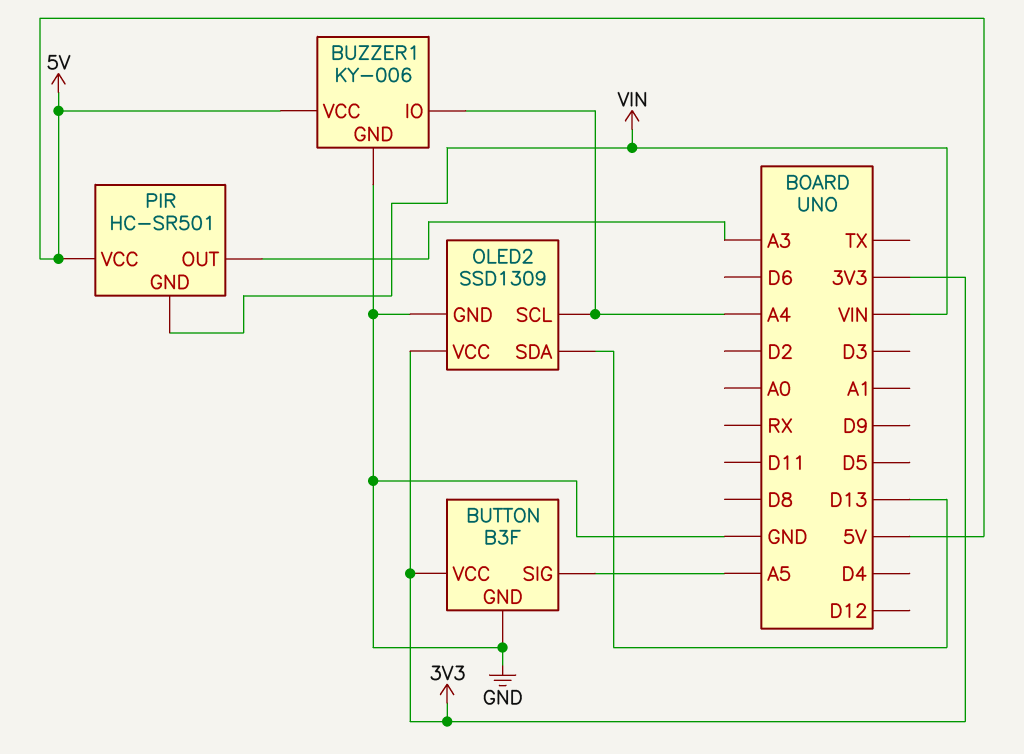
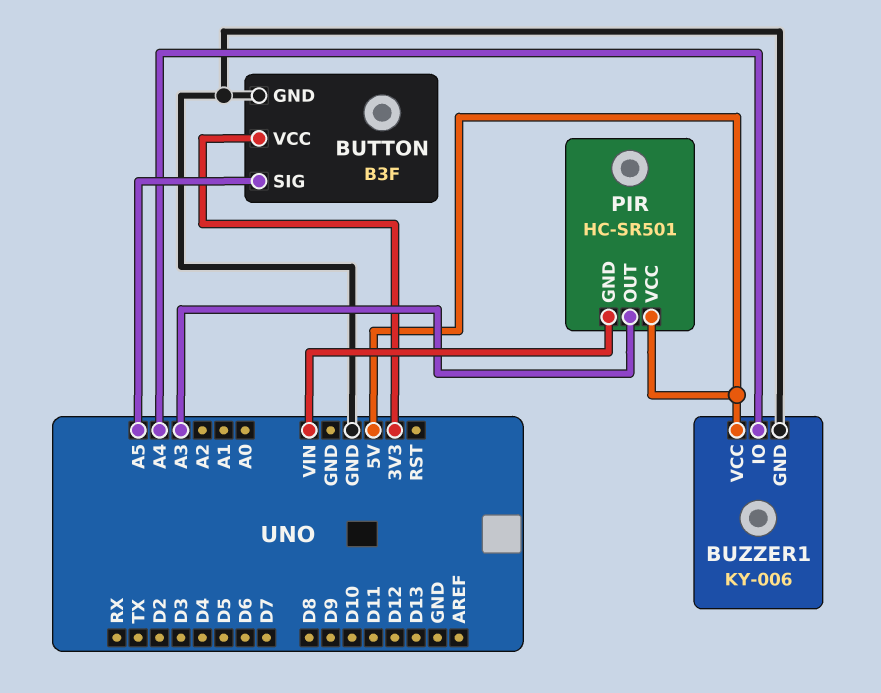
OLED2: SSD1309 -> none
OLED2 pin GND: GND -> none
OLED2 pin SCL: A4 -> none
OLED2 pin SDA: D13 -> none
OLED2 pin VCC: 3V3 -> none

